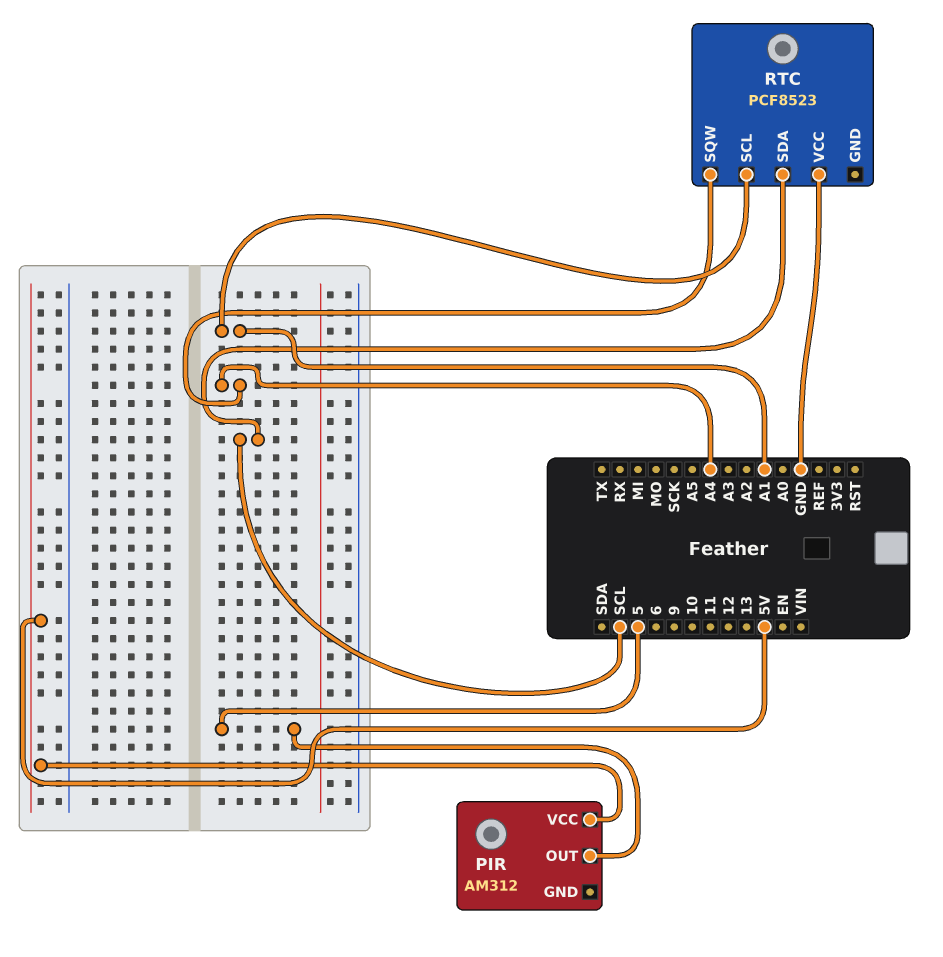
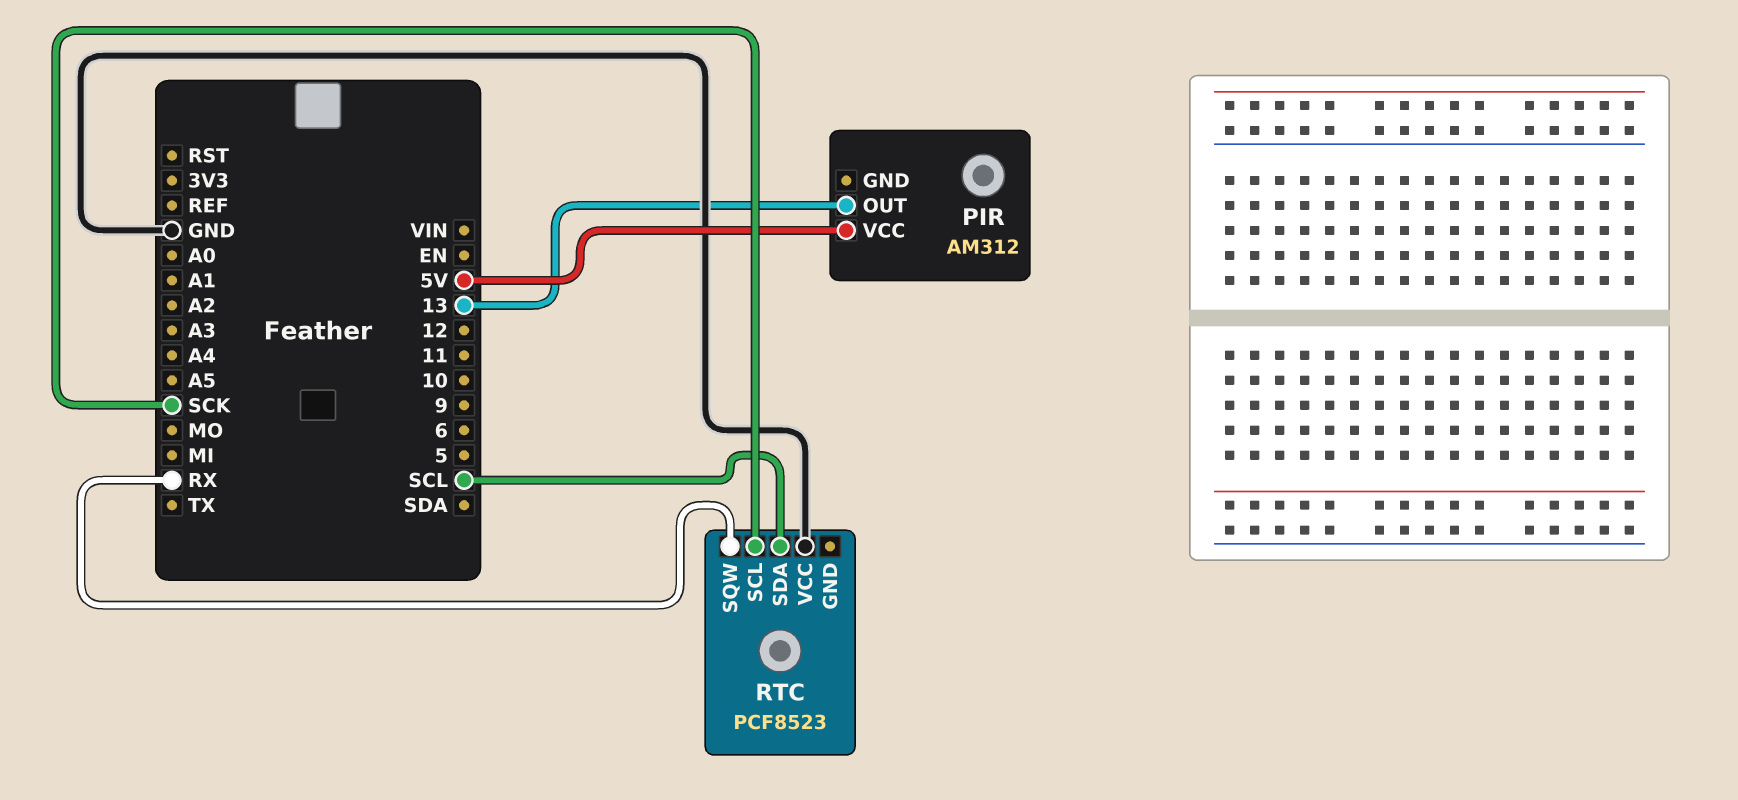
PIR pin OUT: 5 -> 13
RTC pin SCL: A1 -> SCK
RTC pin SQW: A4 -> RX

